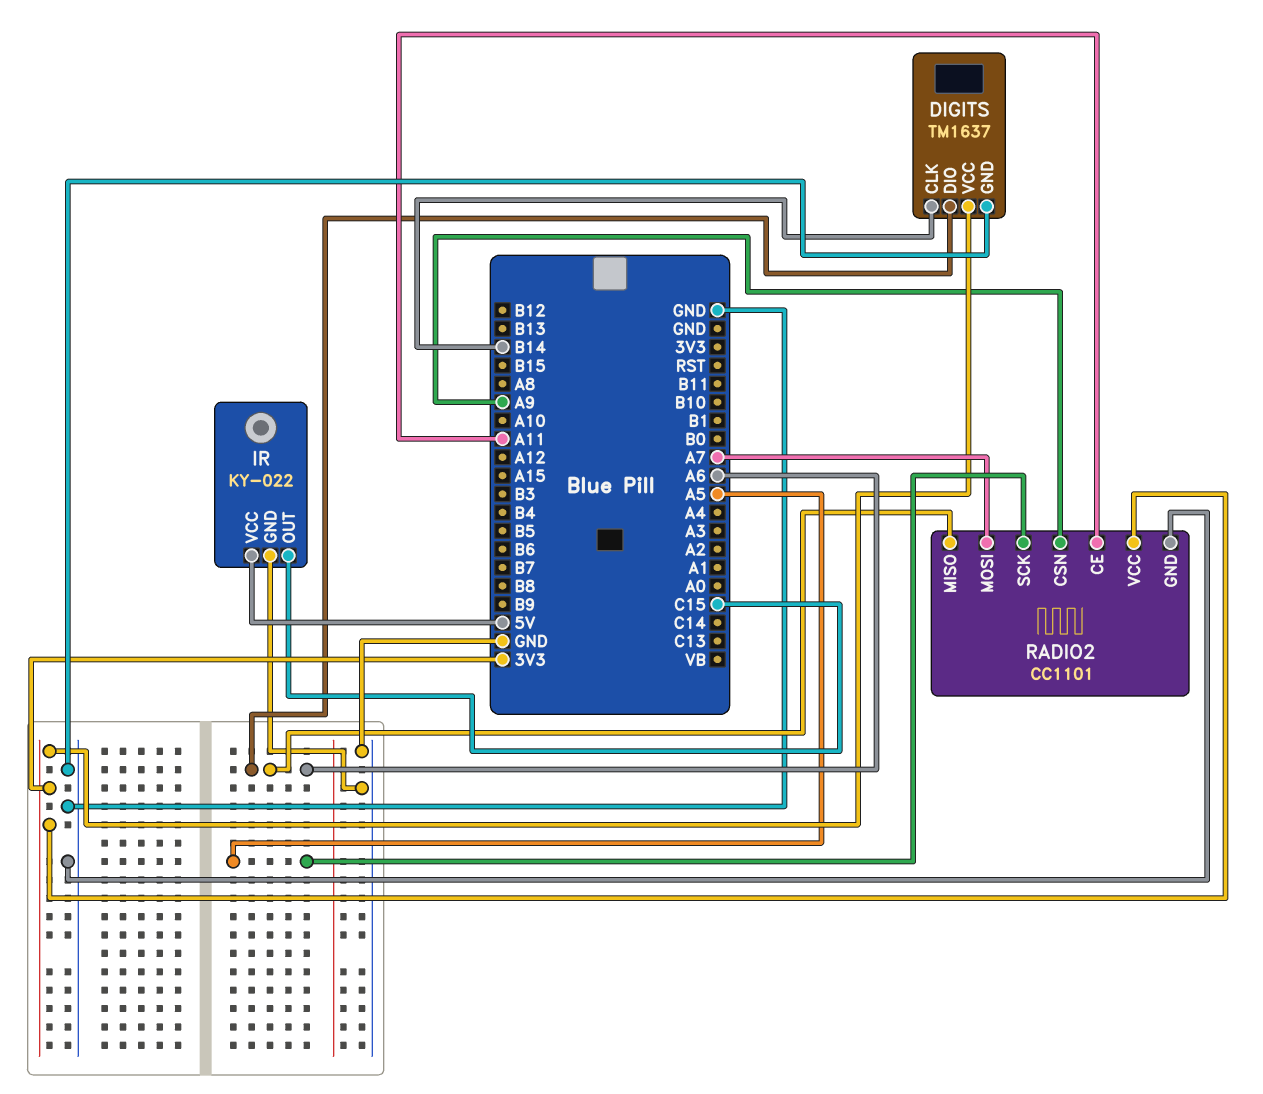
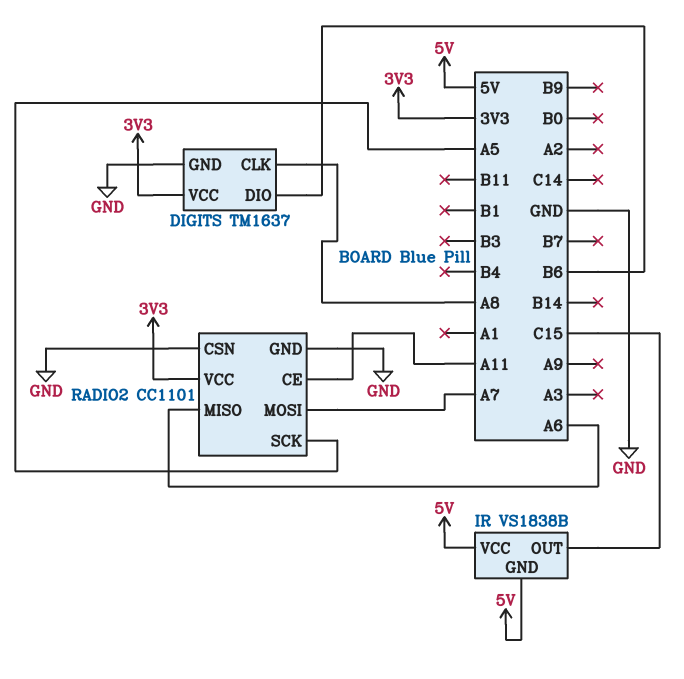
DIGITS pin CLK: B14 -> A8
DIGITS pin DIO: A6 -> B6
IR: KY-022 -> VS1838B
IR pin GND: GND -> 5V
RADIO2 pin CSN: A9 -> GND

